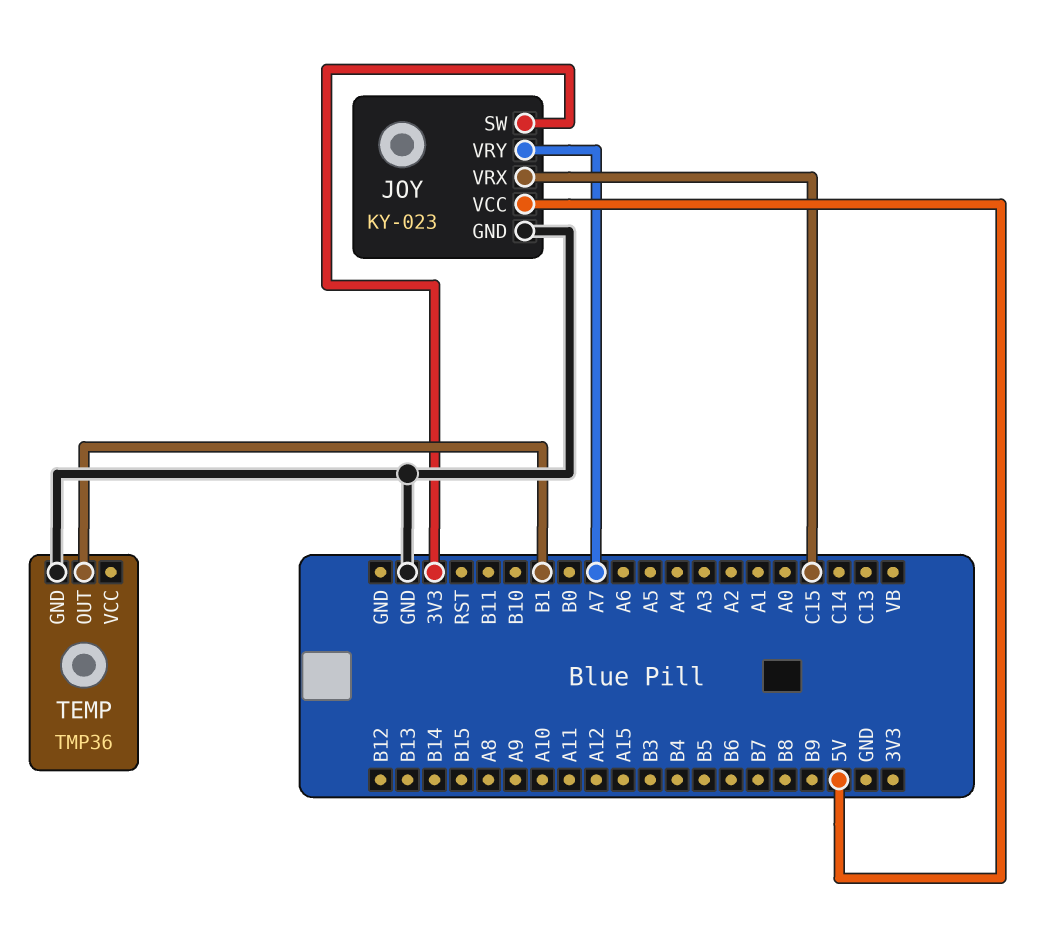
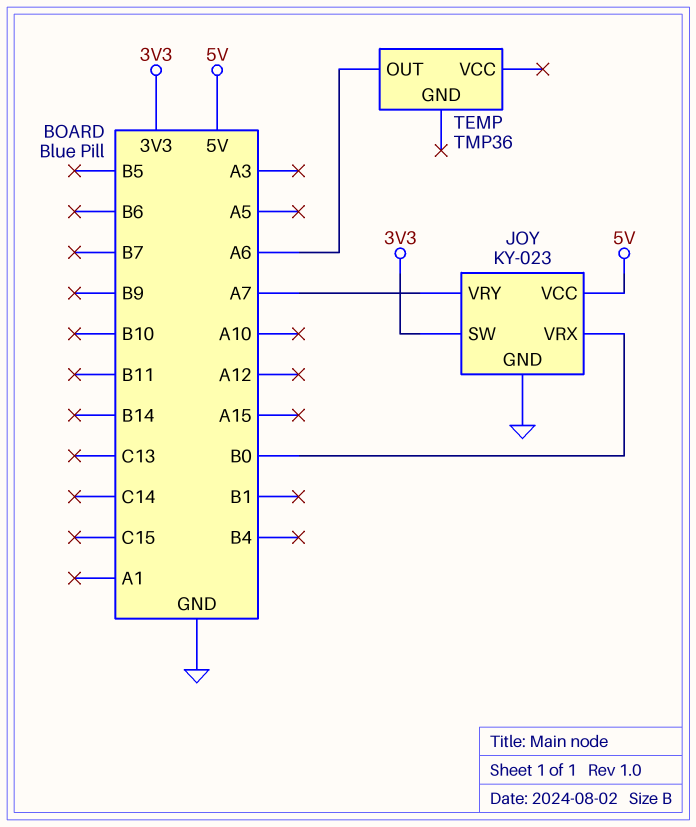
JOY pin VRX: C15 -> B0
TEMP pin GND: GND -> none
TEMP pin OUT: B1 -> A6

